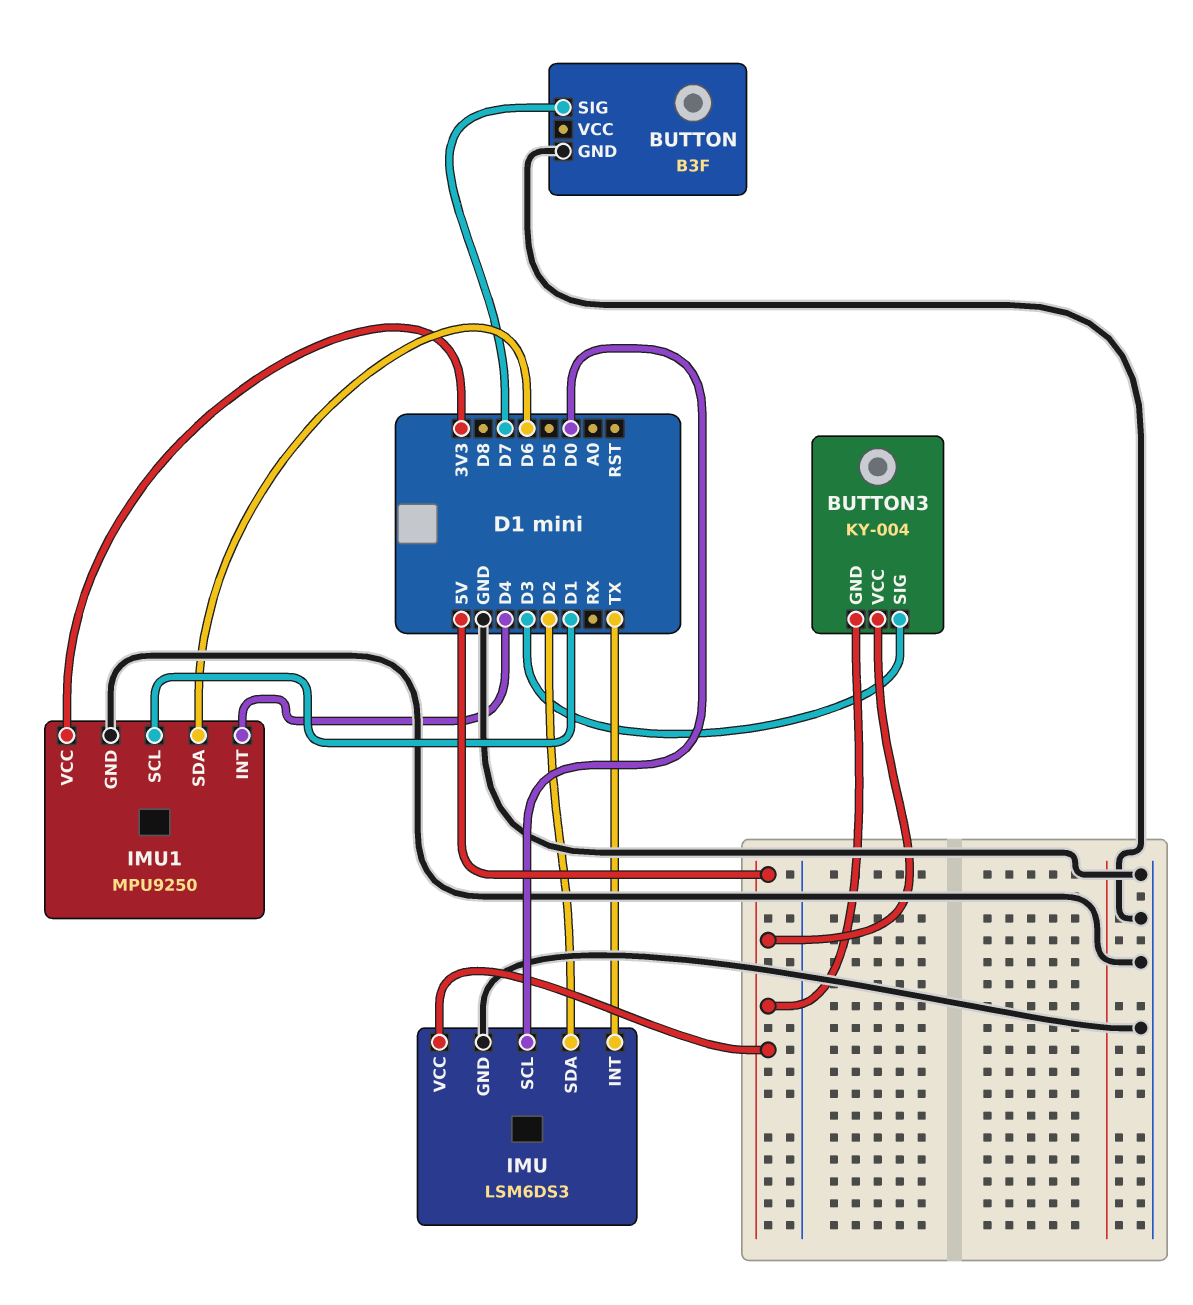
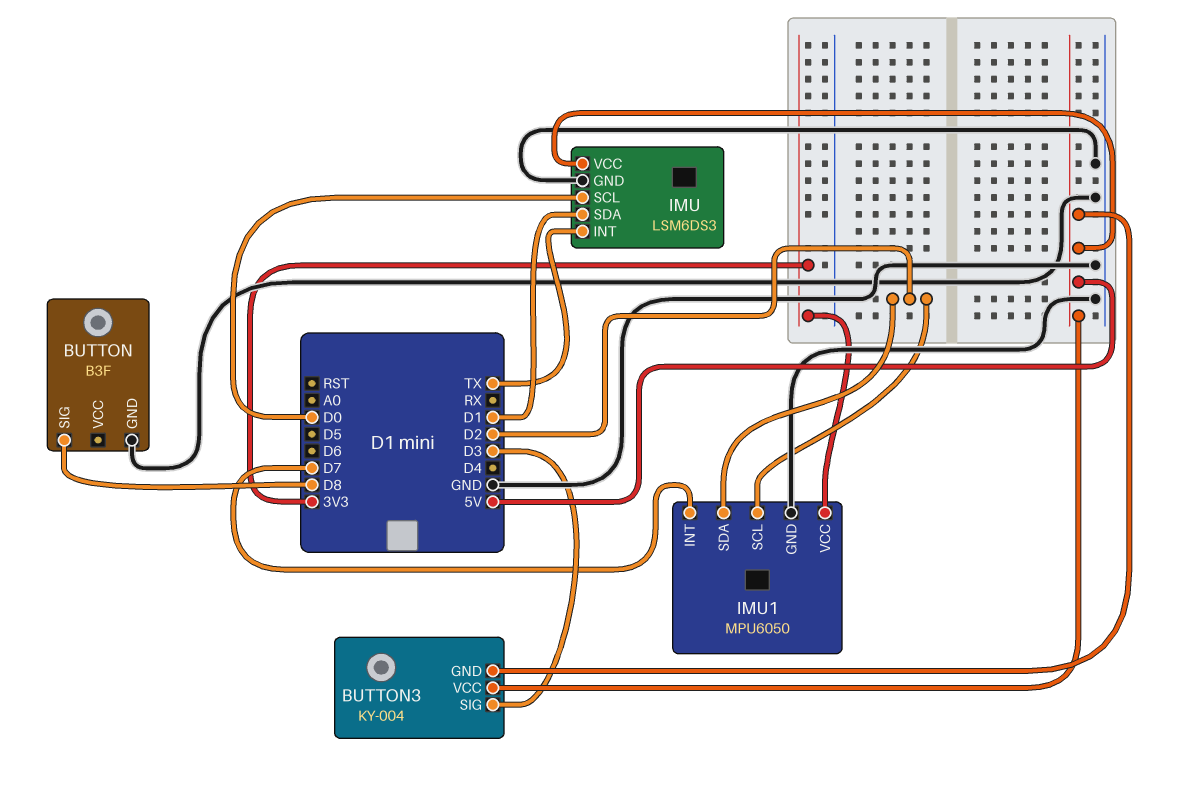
BUTTON pin SIG: D7 -> D8
IMU pin SDA: D2 -> D1
IMU1: MPU9250 -> MPU6050
IMU1 pin INT: D4 -> D7
IMU1 pin SCL: D1 -> D2
IMU1 pin SDA: D6 -> D2

